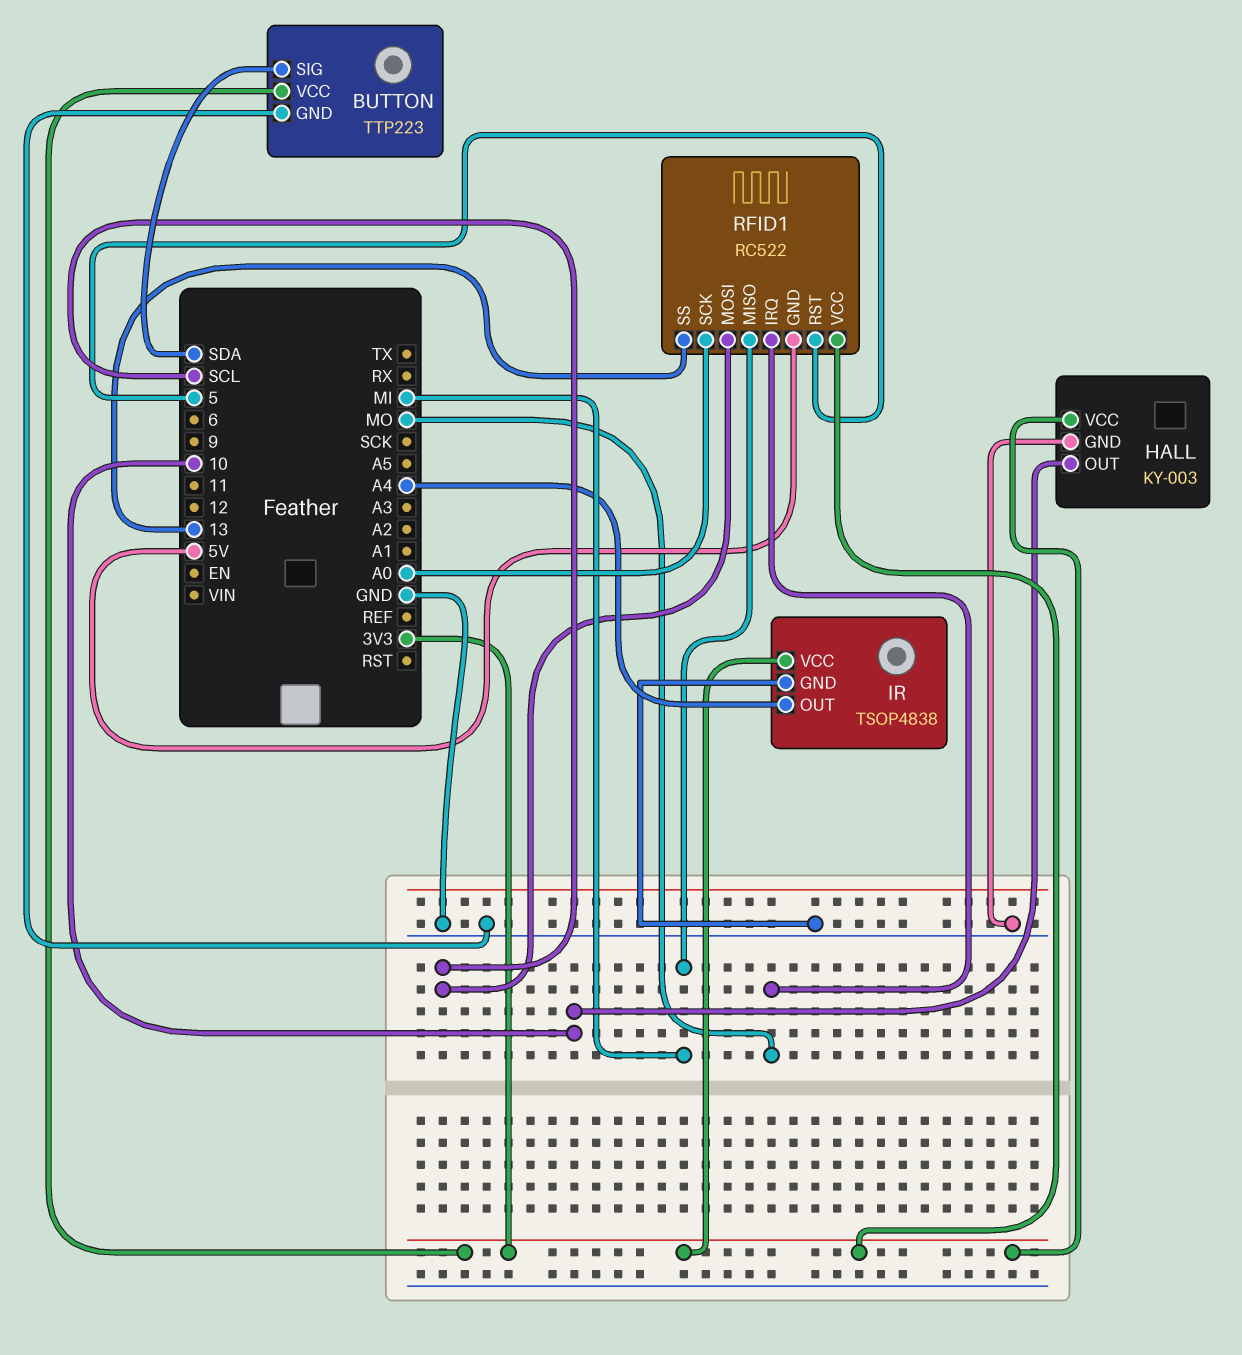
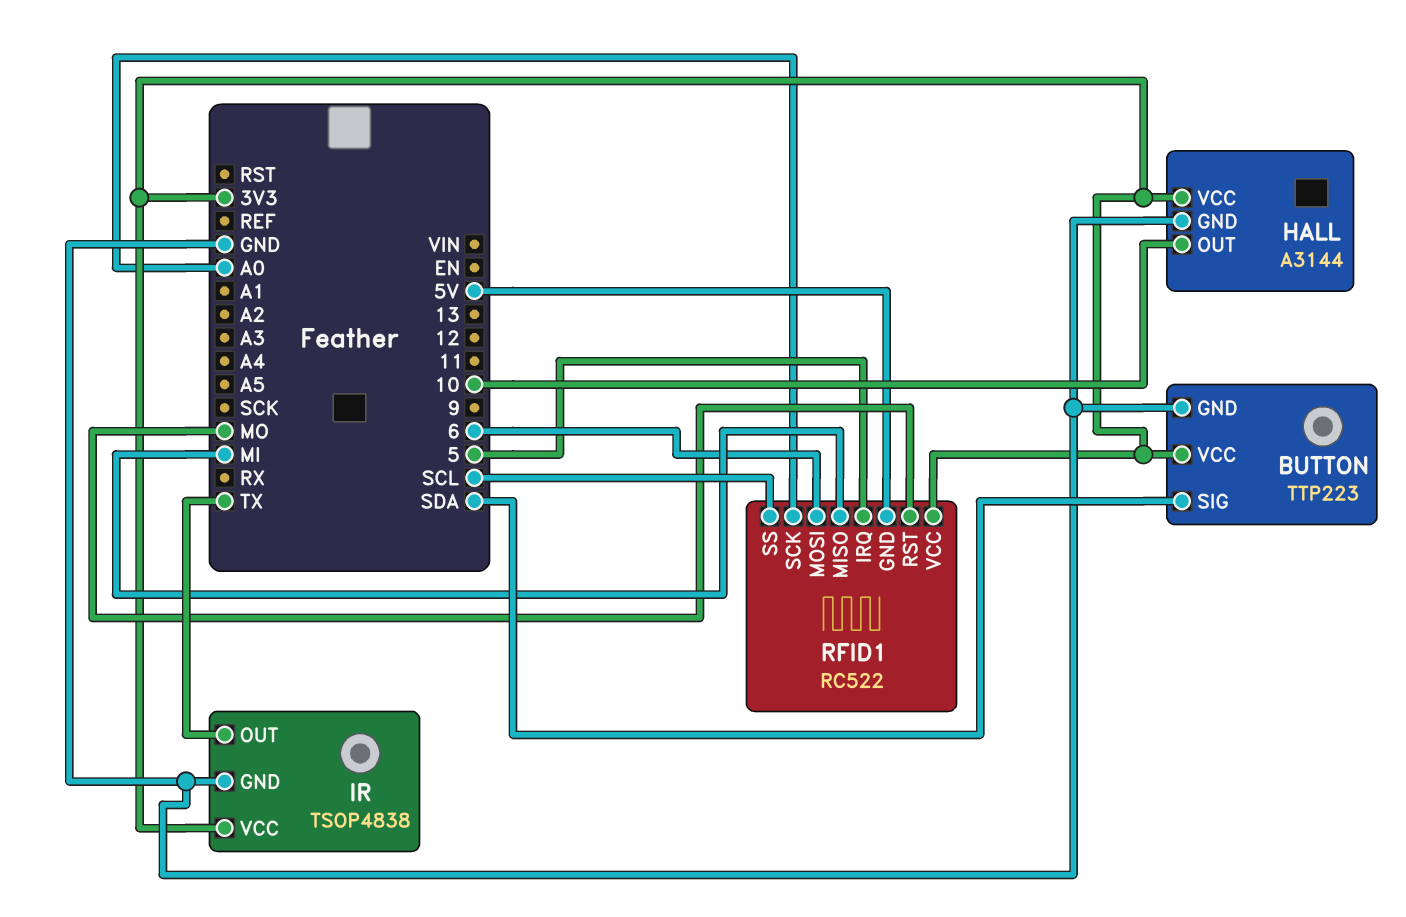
HALL: KY-003 -> A3144
IR pin OUT: A4 -> TX
RFID1 pin IRQ: MO -> 5
RFID1 pin MOSI: SCL -> 6
RFID1 pin RST: 5 -> MO
RFID1 pin SS: 13 -> SCL

